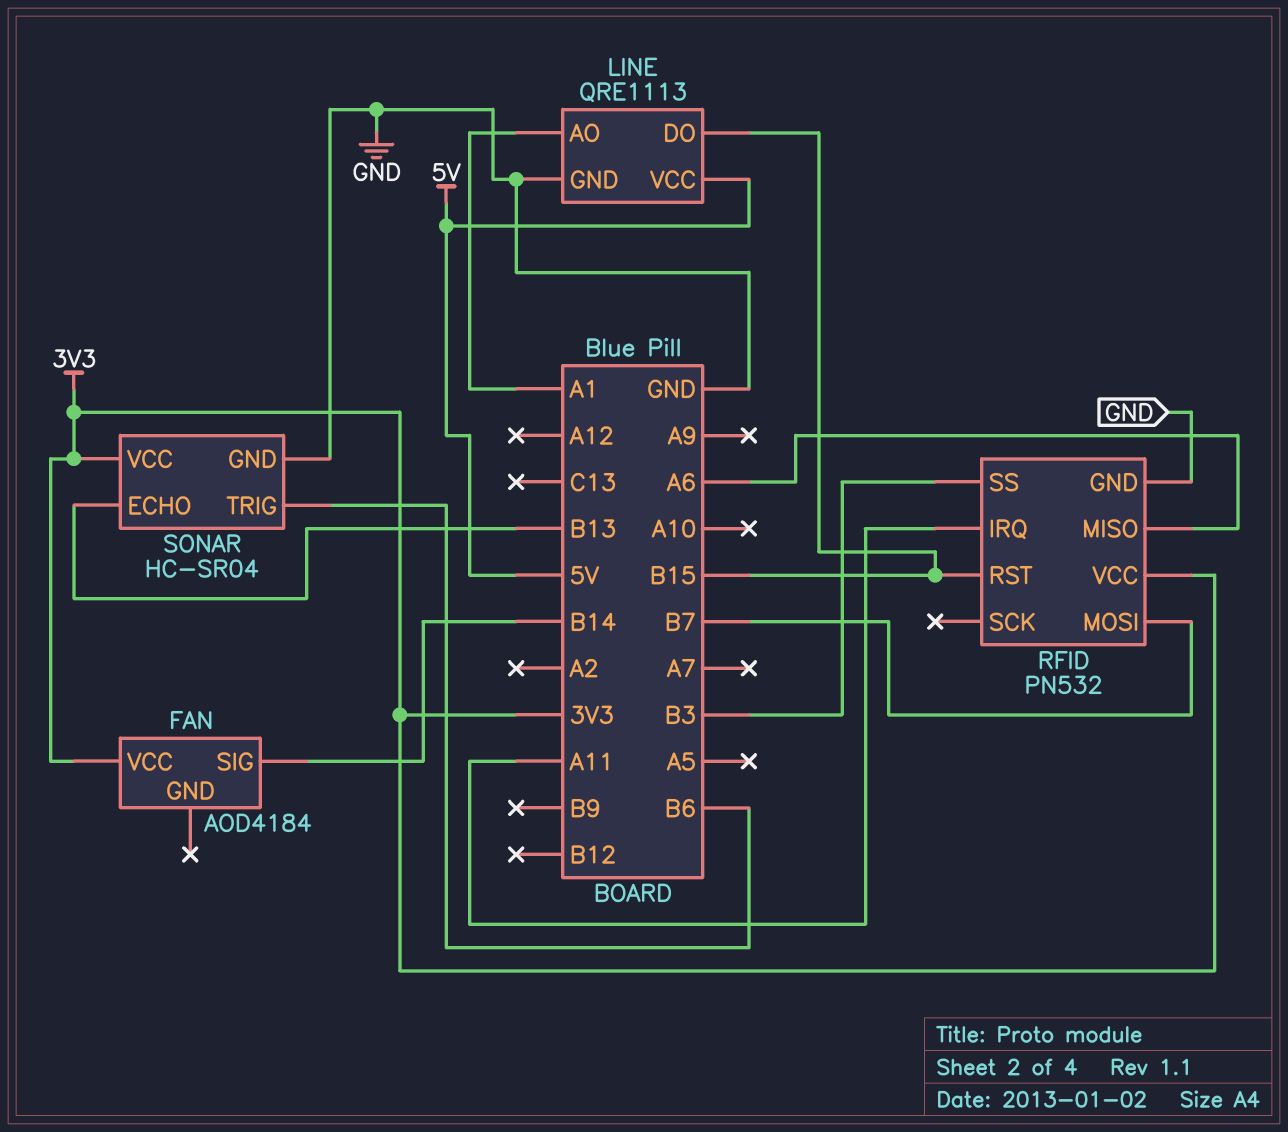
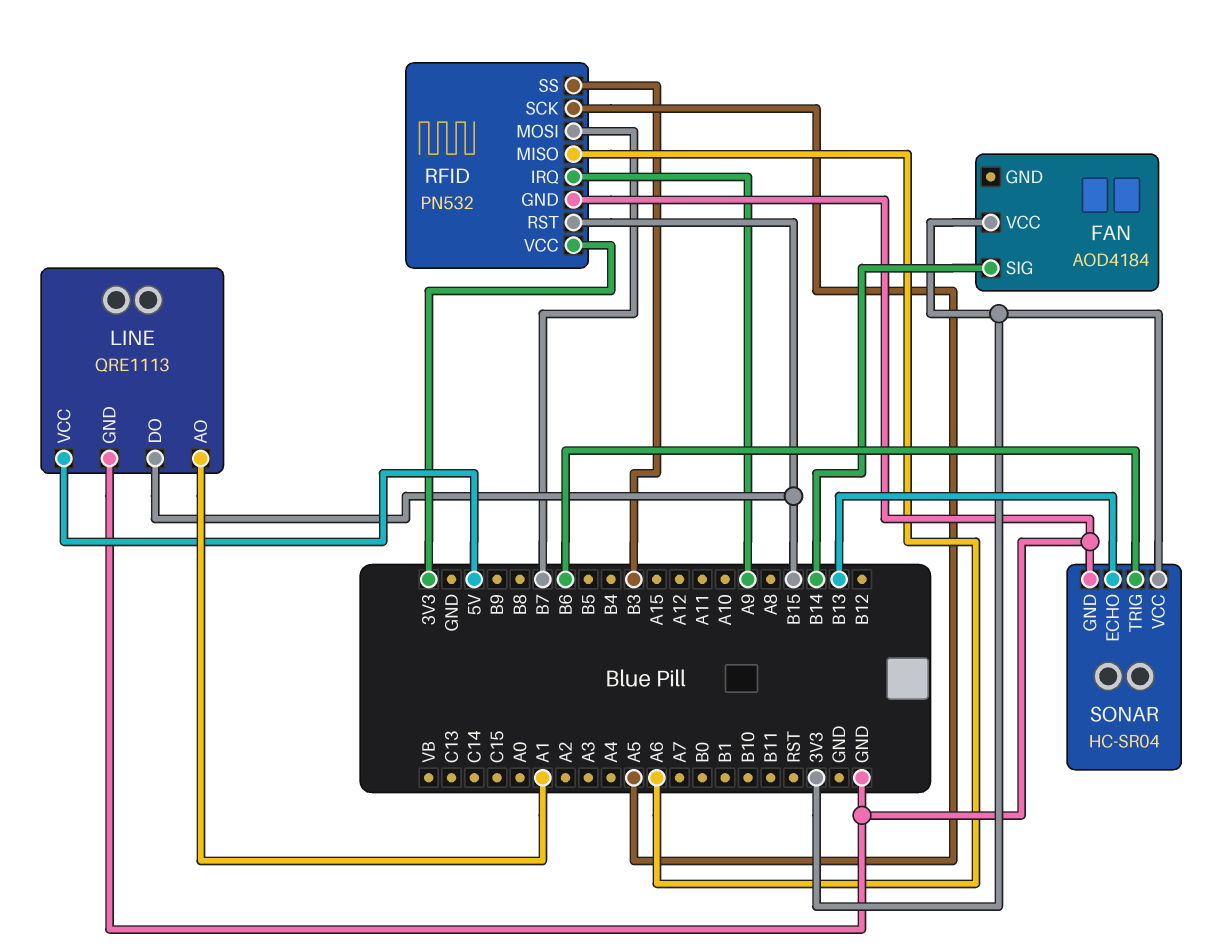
RFID pin IRQ: A11 -> A9
RFID pin SCK: none -> A5

